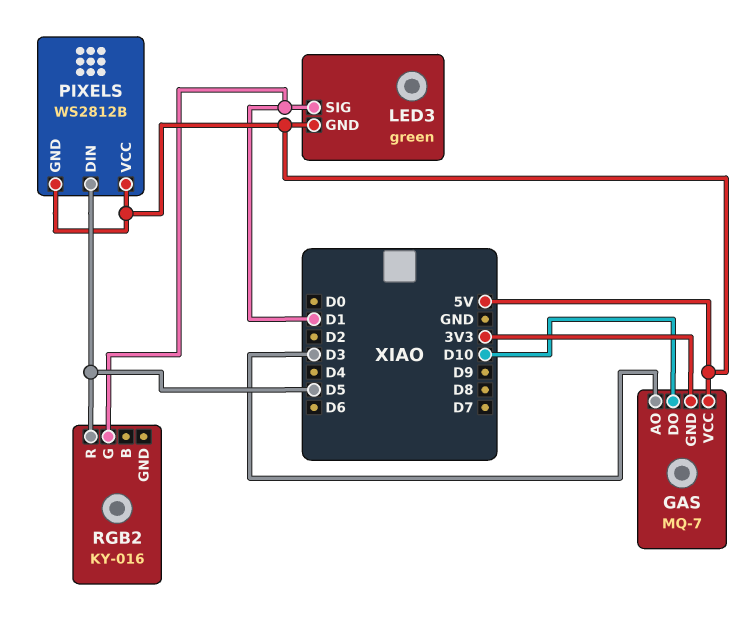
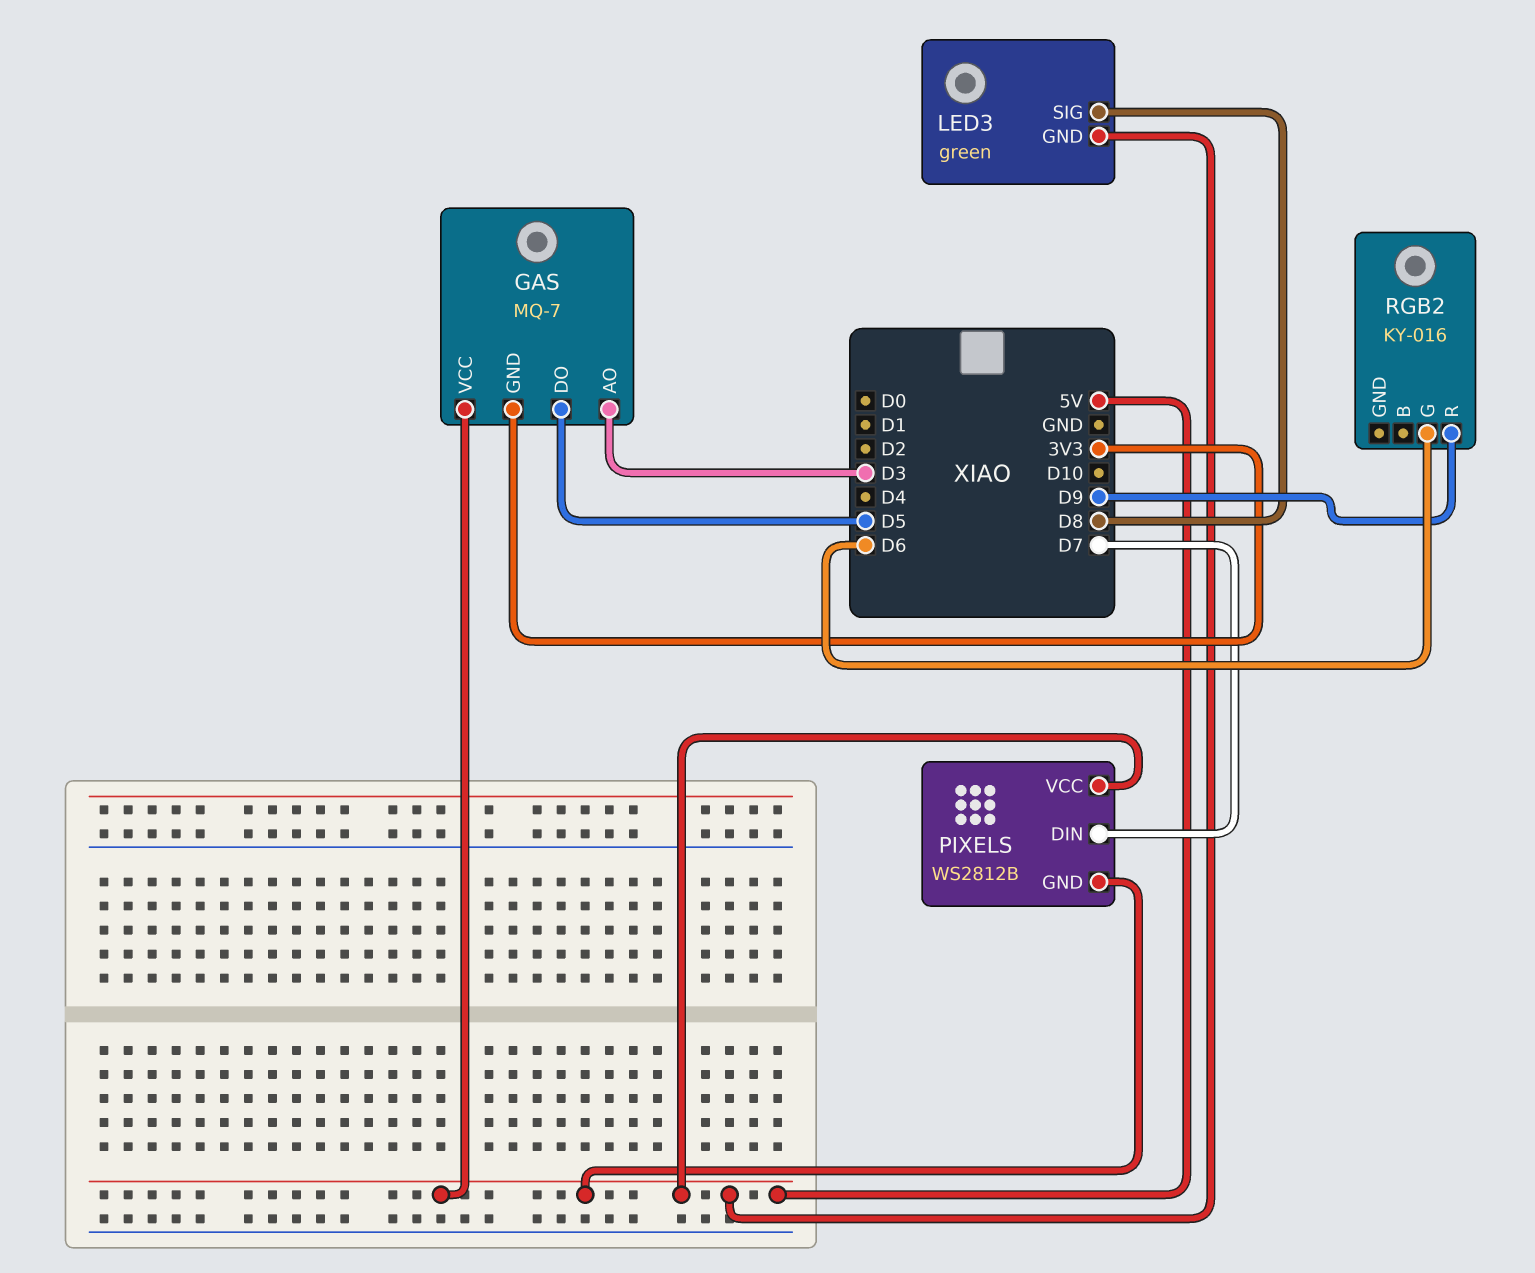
GAS pin DO: D10 -> D5
LED3 pin SIG: D1 -> D8
PIXELS pin DIN: D5 -> D7
RGB2 pin G: D1 -> D6
RGB2 pin R: D5 -> D9

